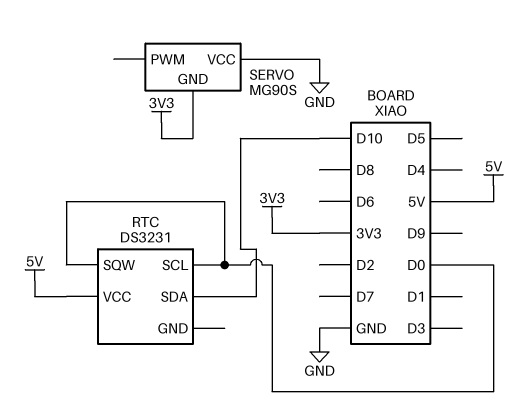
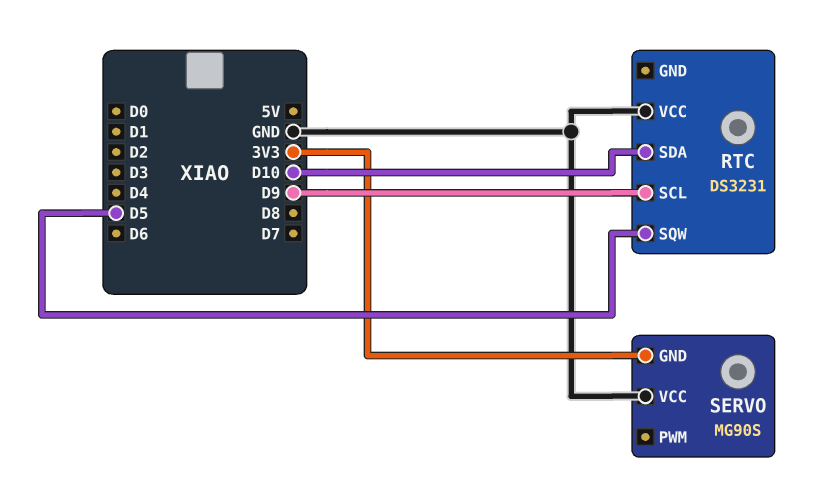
RTC pin SCL: D0 -> D9
RTC pin SQW: D0 -> D5
RTC pin VCC: 5V -> GND

